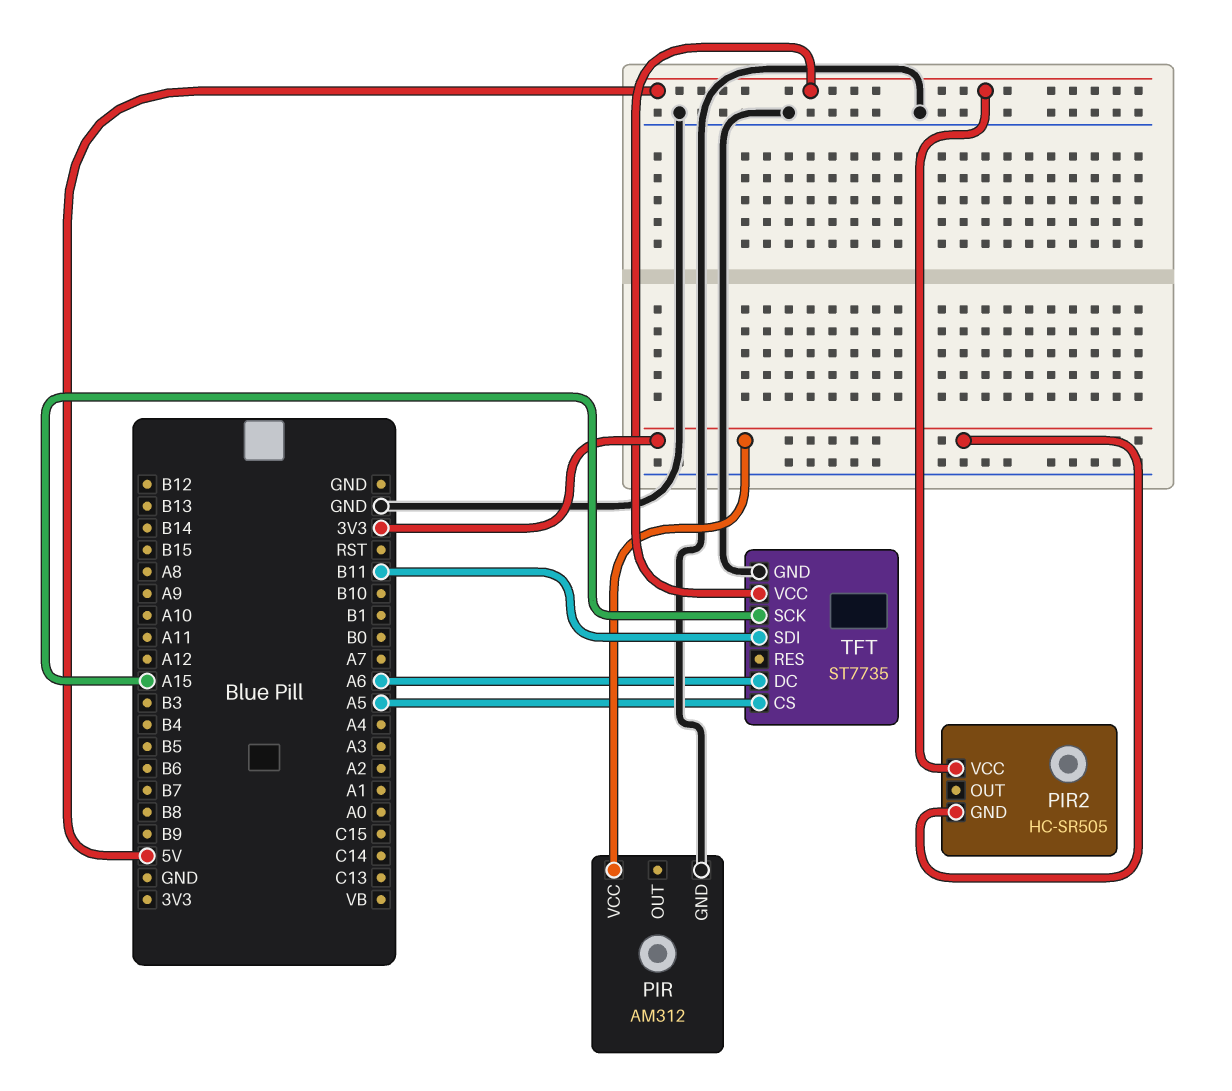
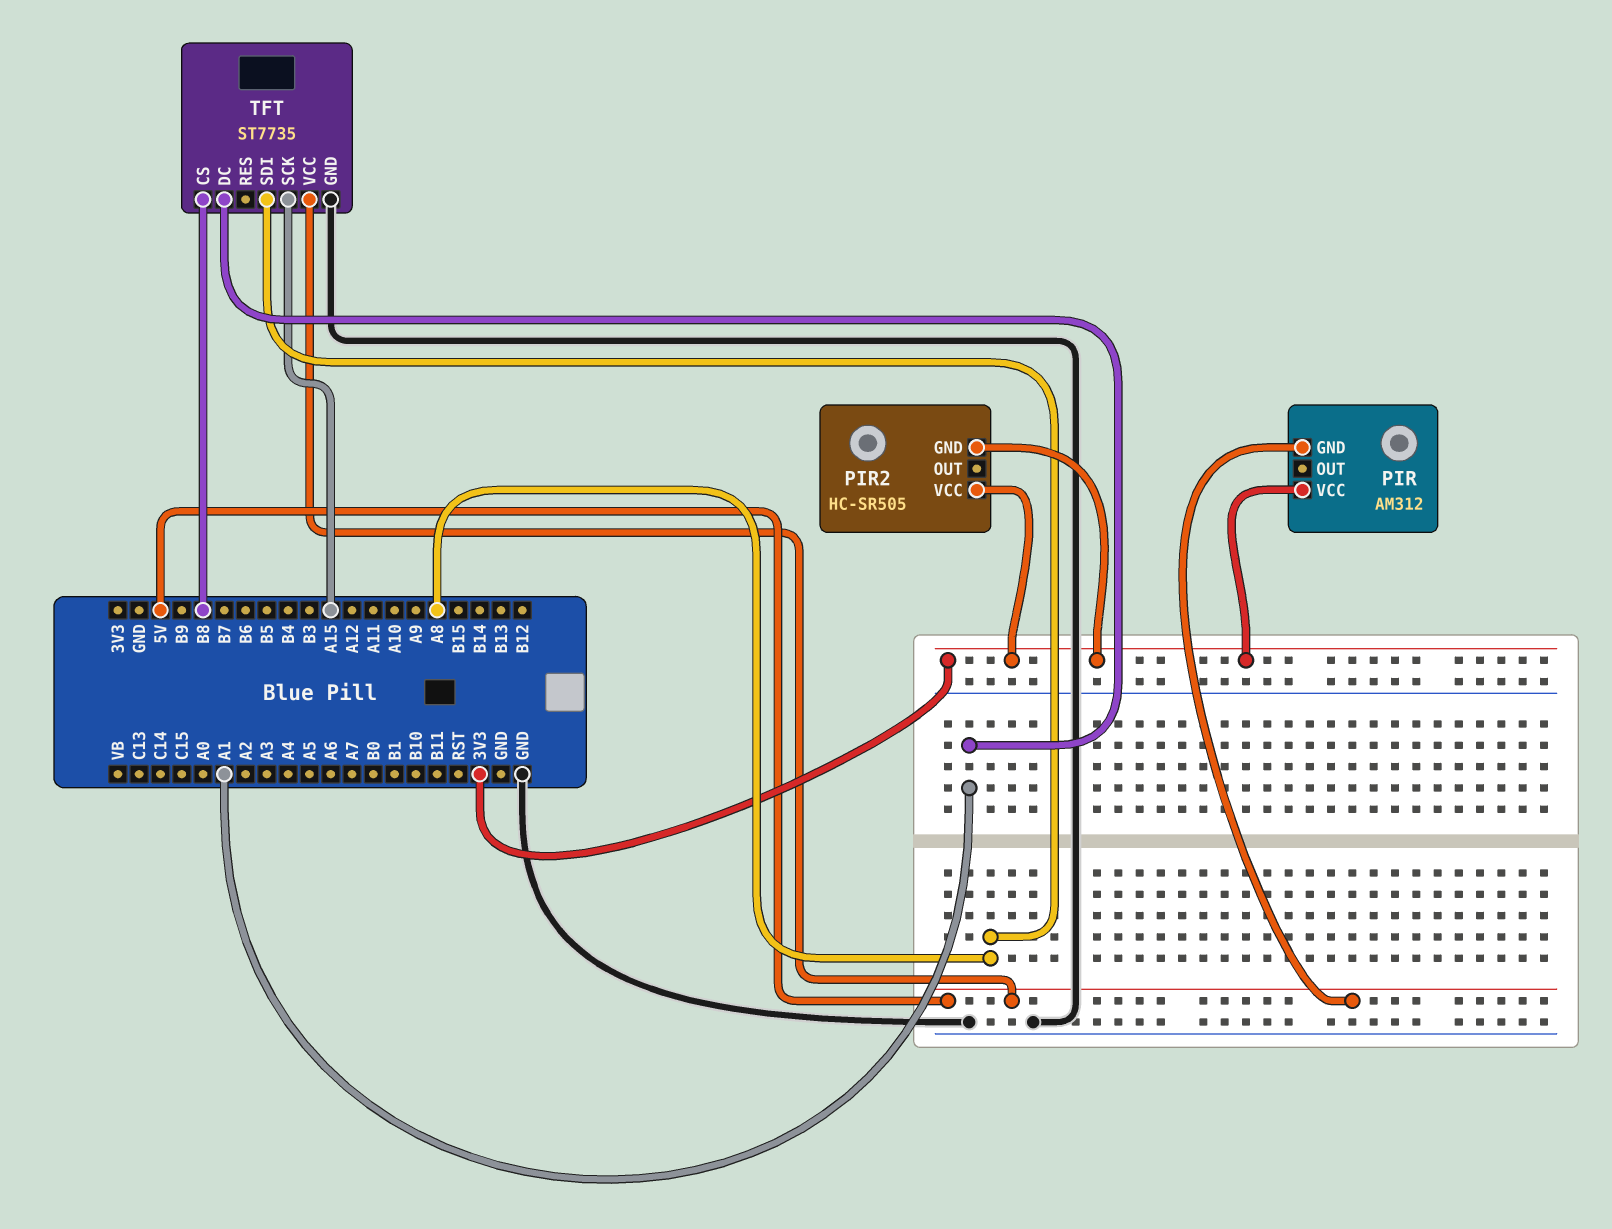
PIR pin GND: GND -> 5V
PIR2 pin VCC: 5V -> 3V3
TFT pin CS: A5 -> B8
TFT pin DC: A6 -> A1
TFT pin SDI: B11 -> A8

